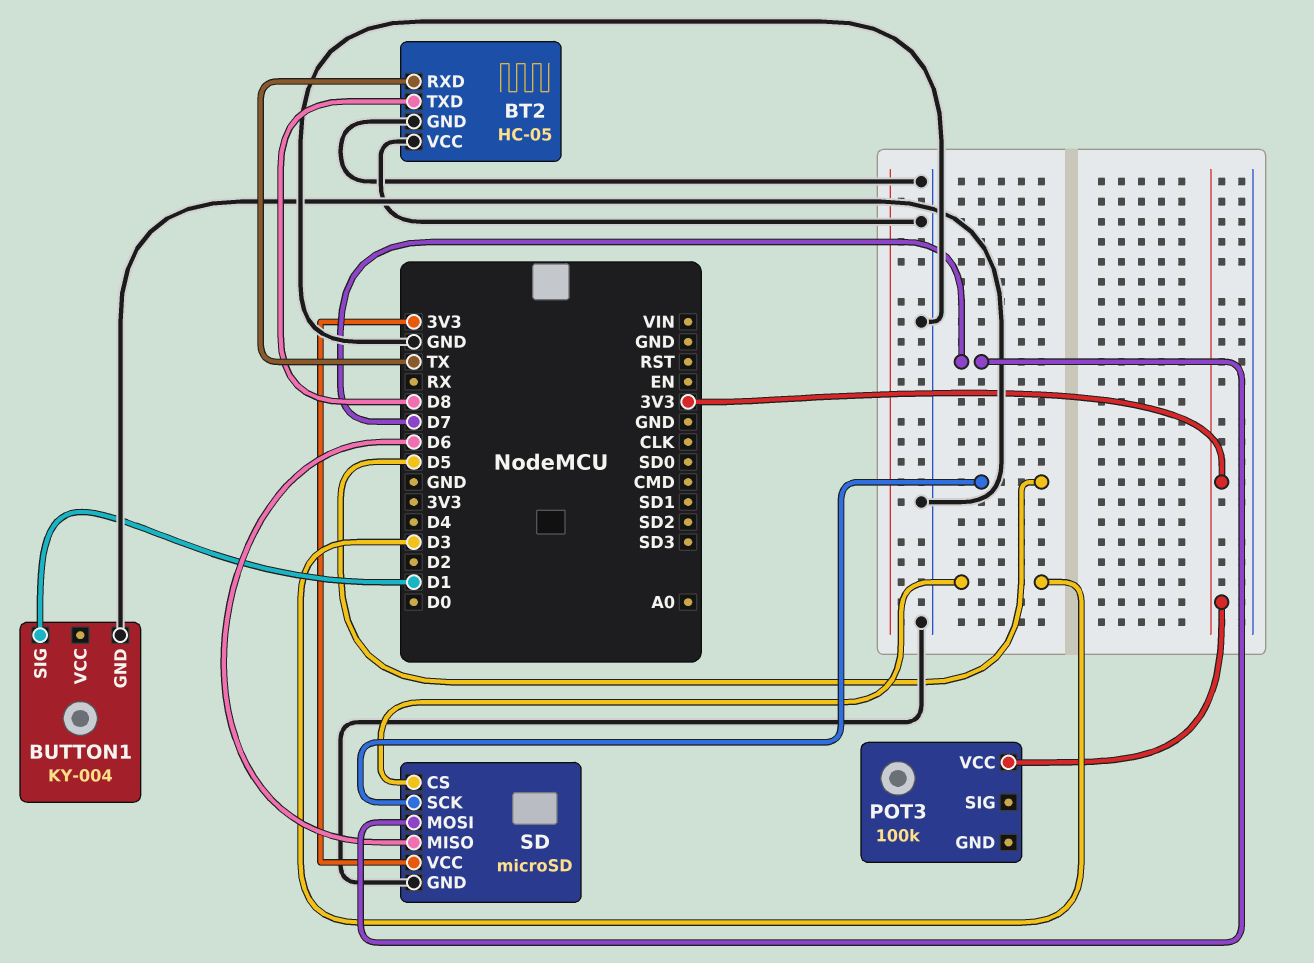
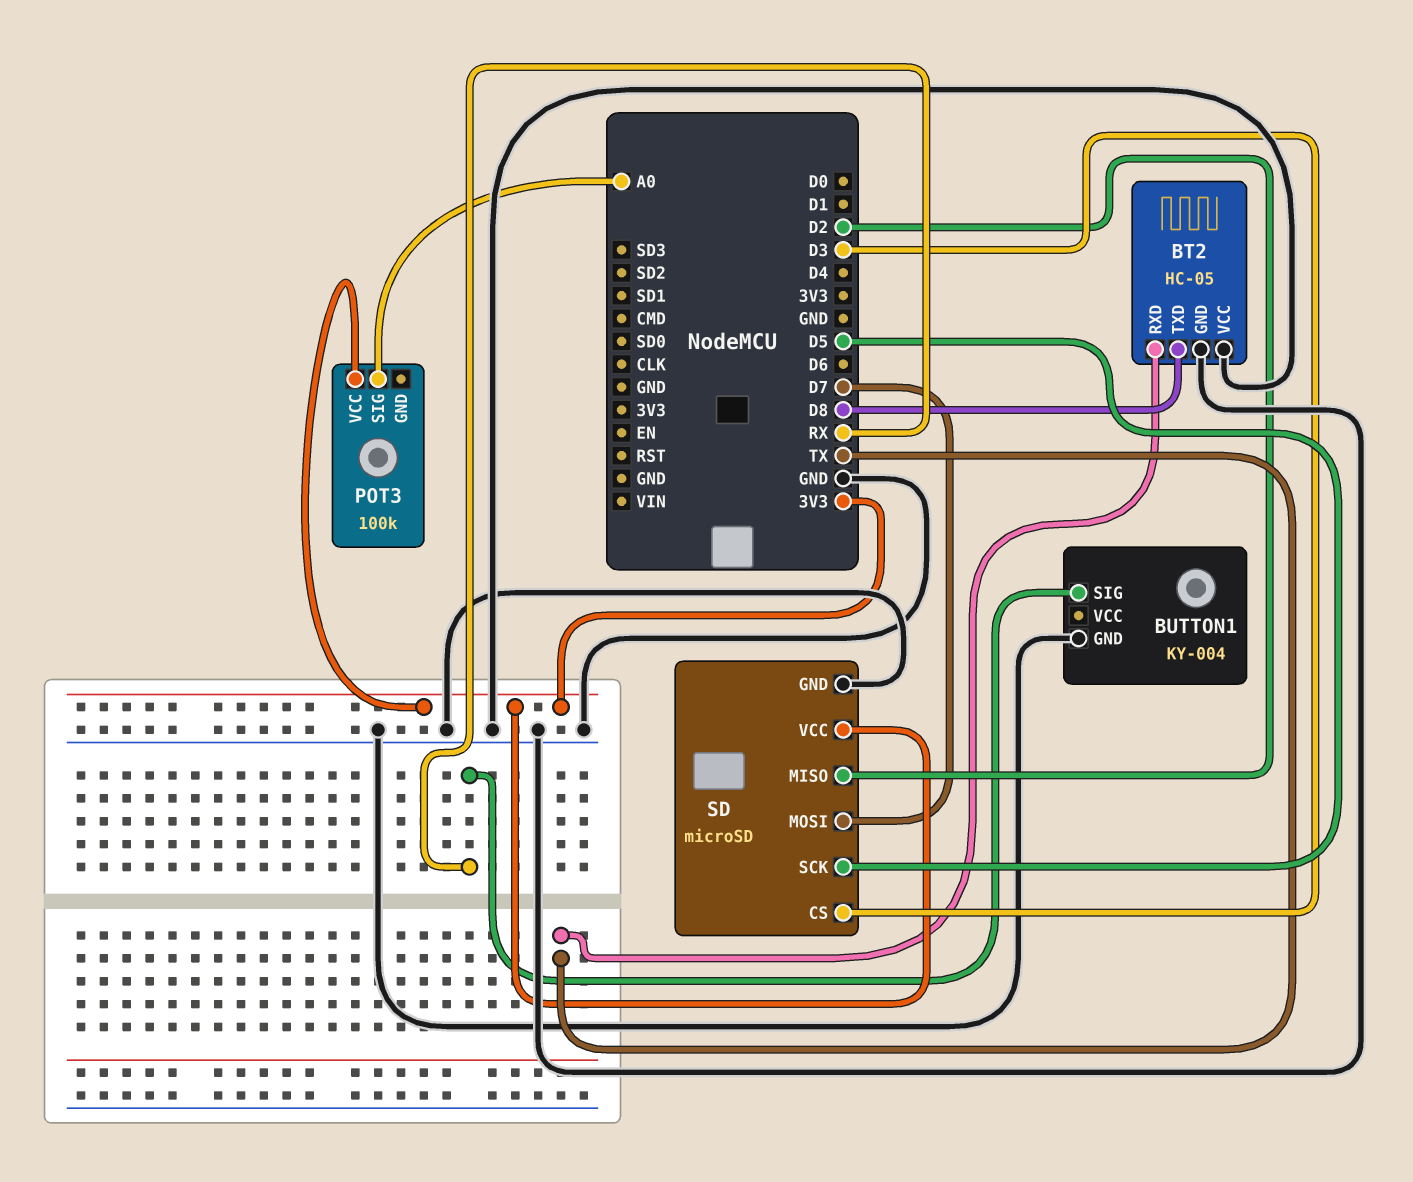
BUTTON1 pin SIG: D1 -> RX
POT3 pin SIG: none -> A0
SD pin MISO: D6 -> D2

